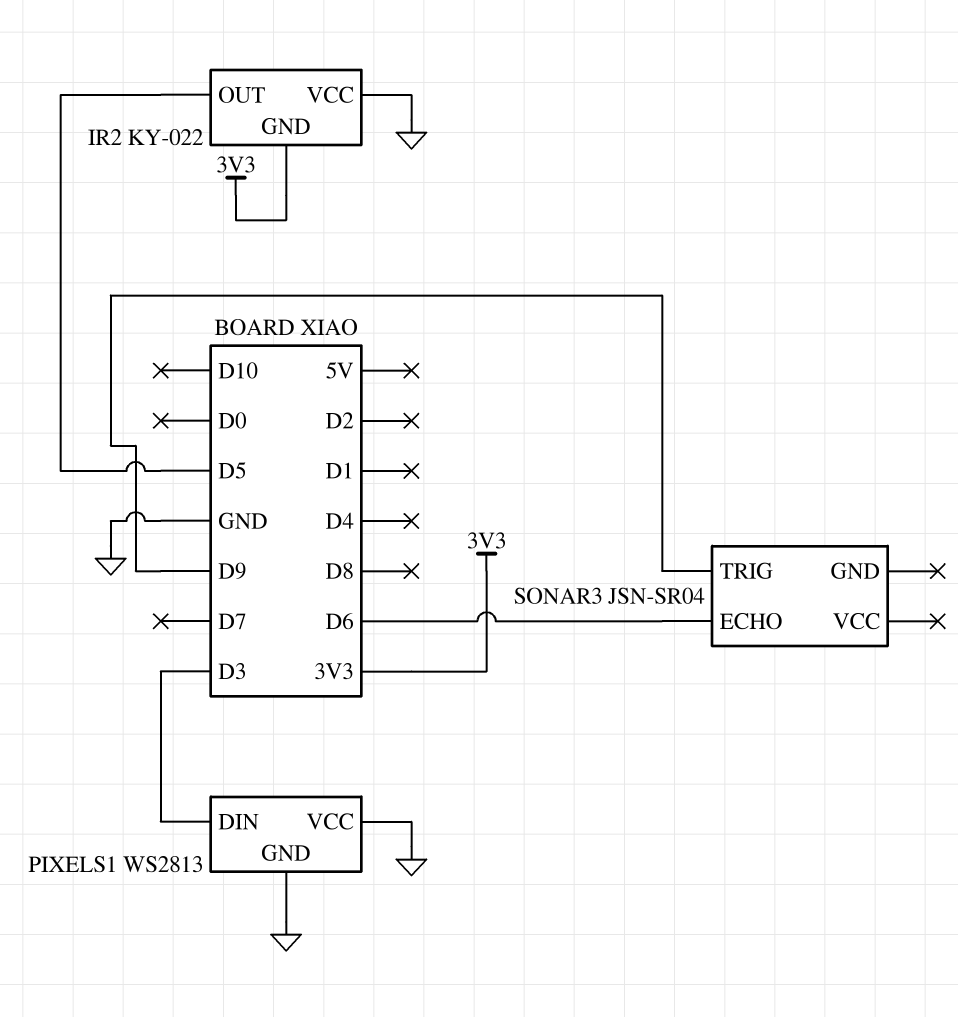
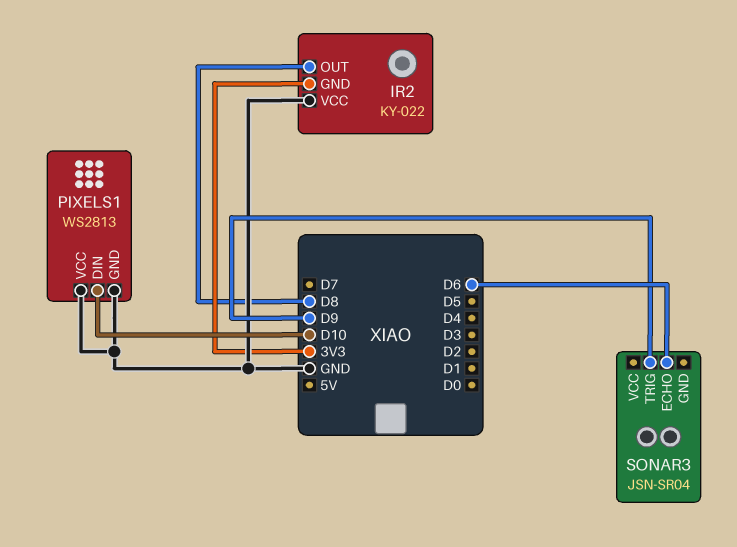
IR2 pin OUT: D5 -> D8
PIXELS1 pin DIN: D3 -> D10

